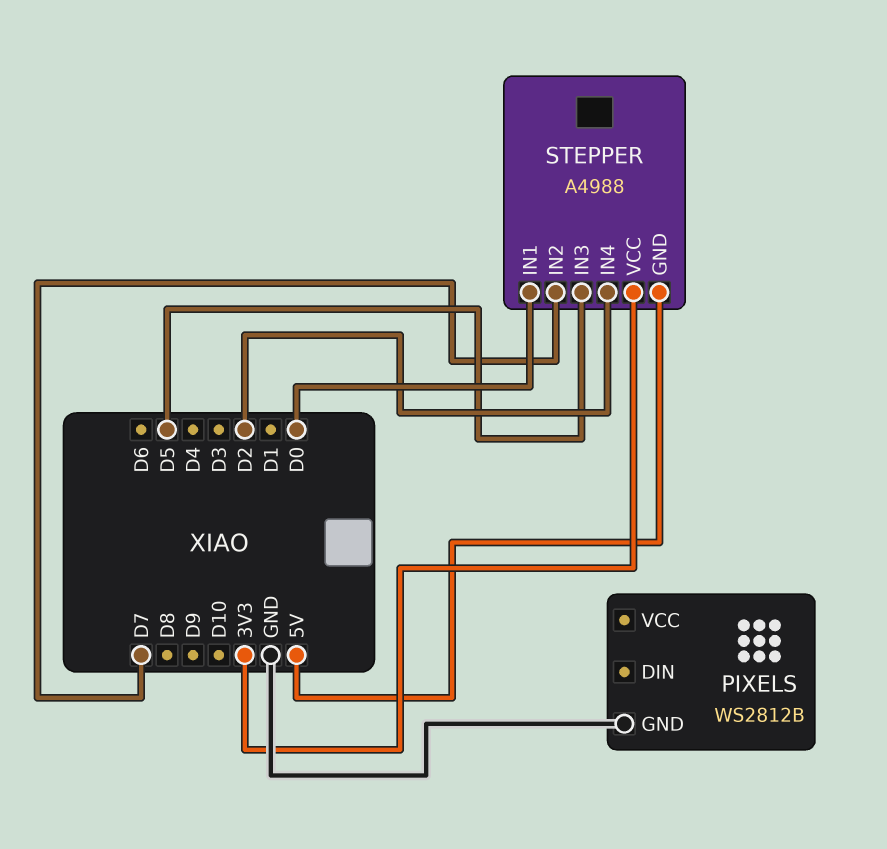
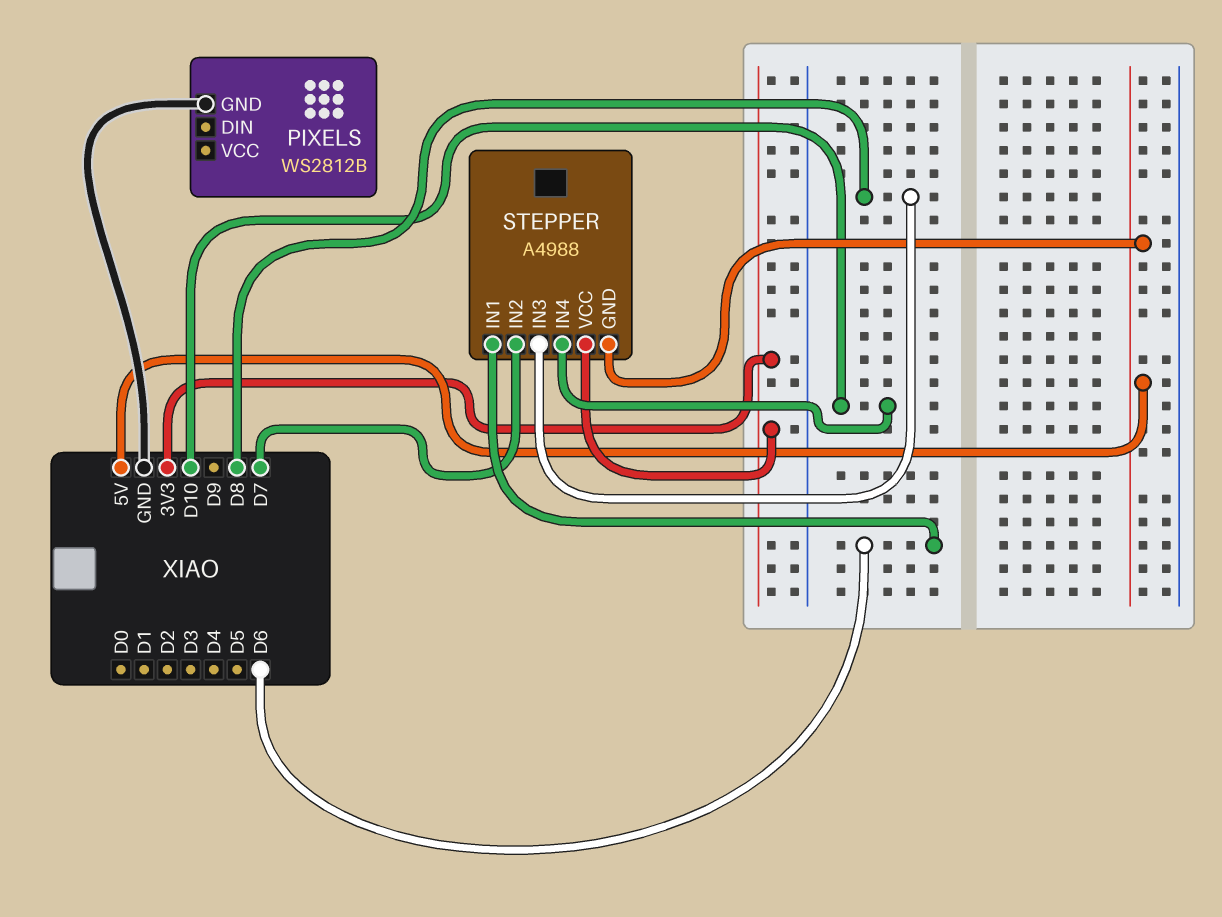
STEPPER pin IN1: D0 -> D6
STEPPER pin IN3: D5 -> D8
STEPPER pin IN4: D2 -> D10

